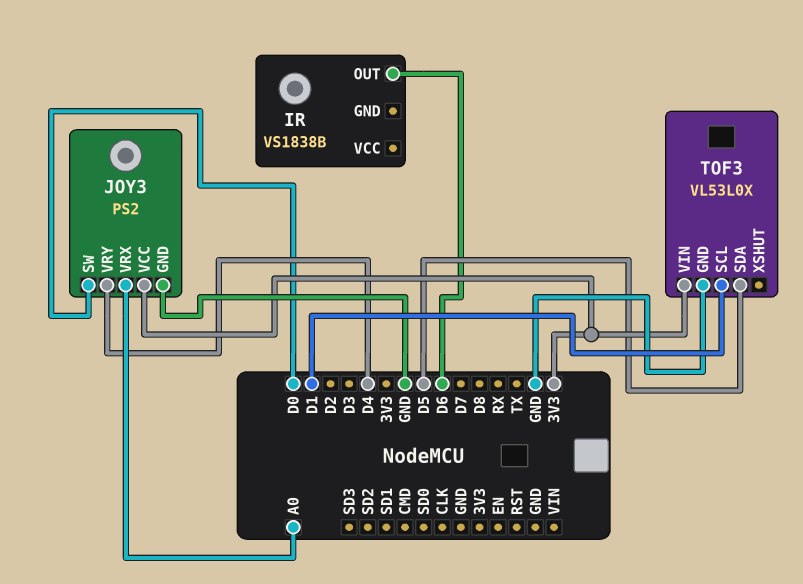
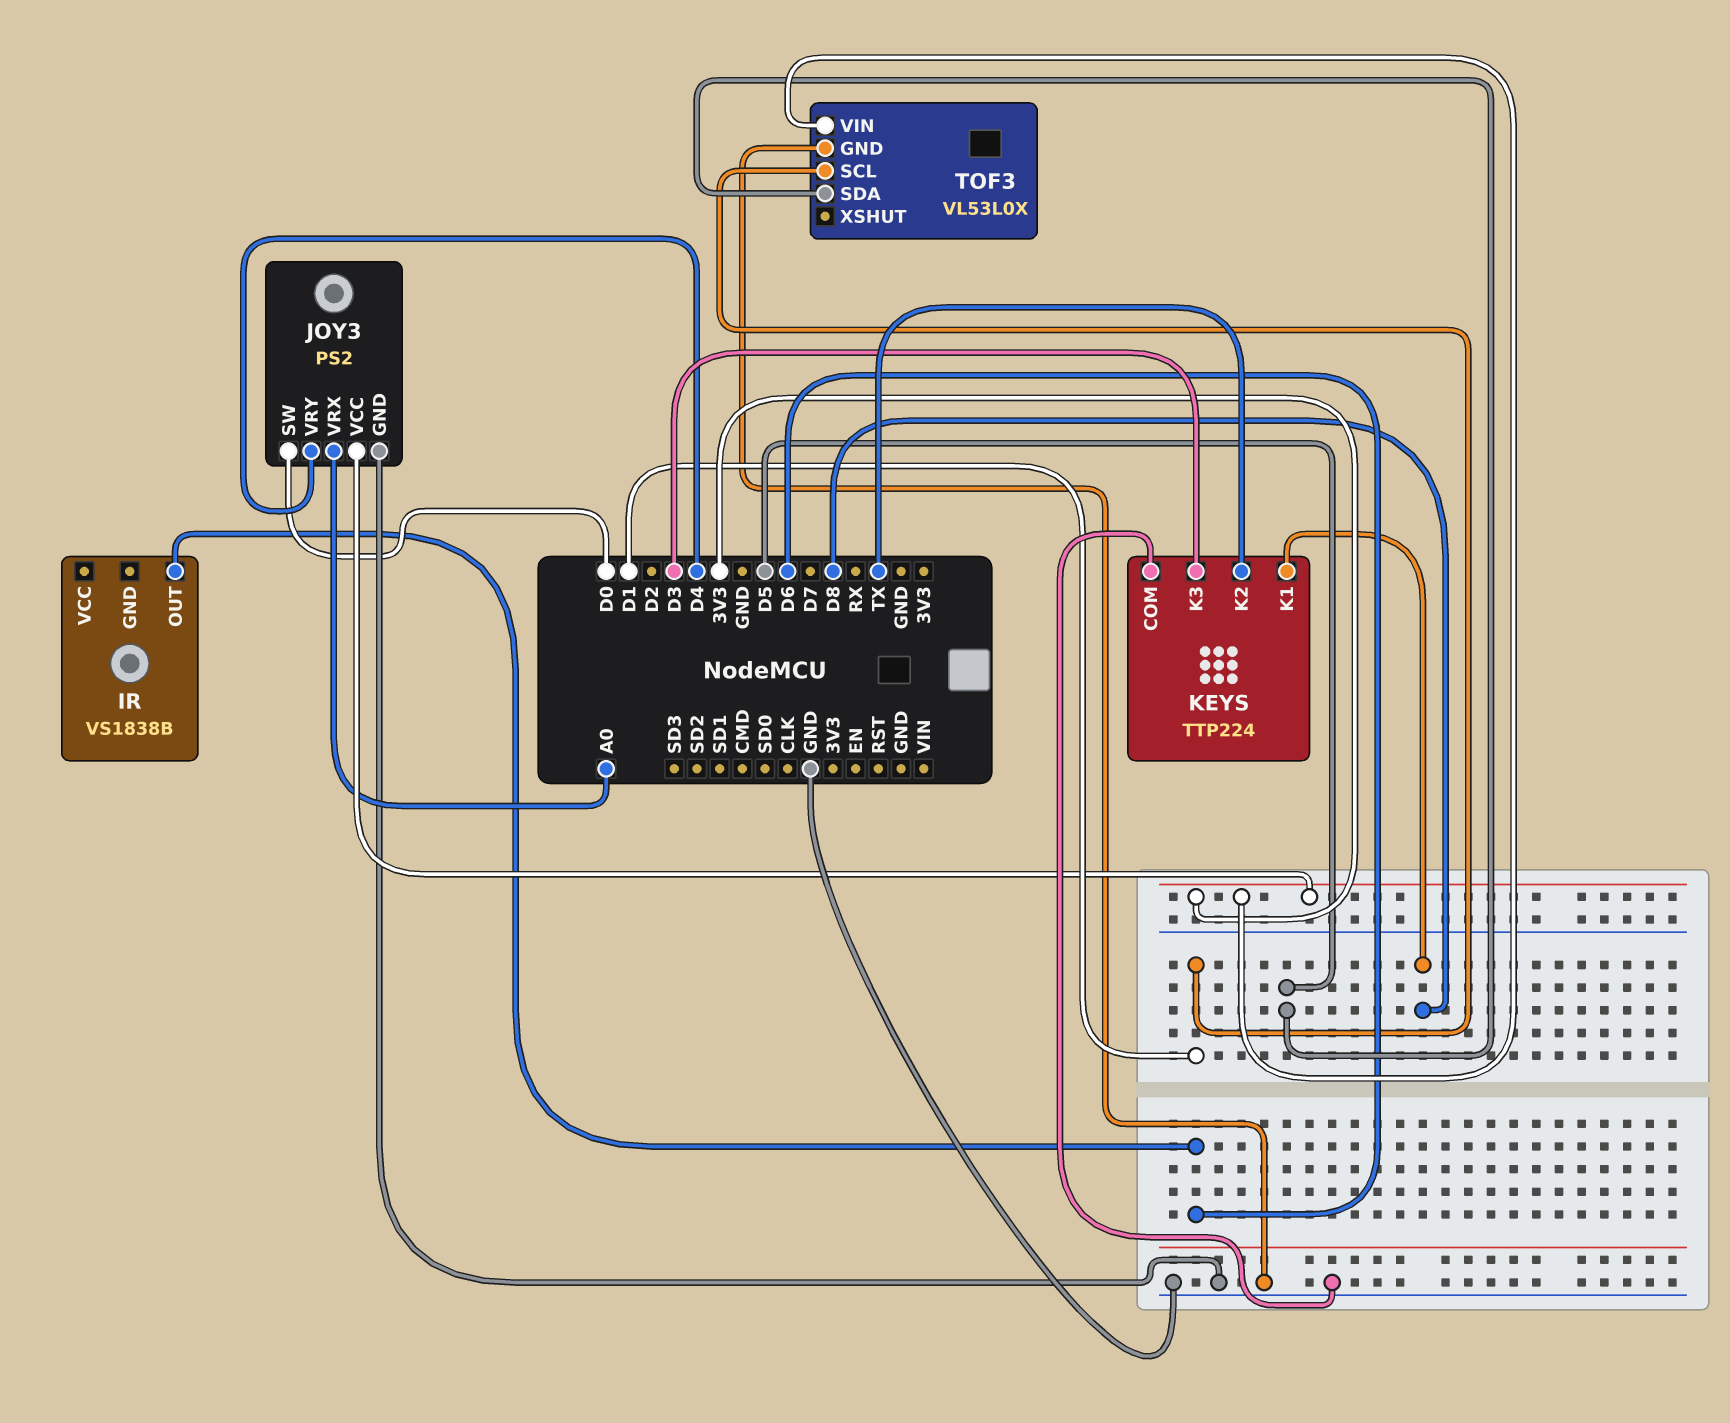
KEYS: none -> TTP224
KEYS pin COM: none -> GND
KEYS pin K1: none -> D8
KEYS pin K2: none -> TX
KEYS pin K3: none -> D3

